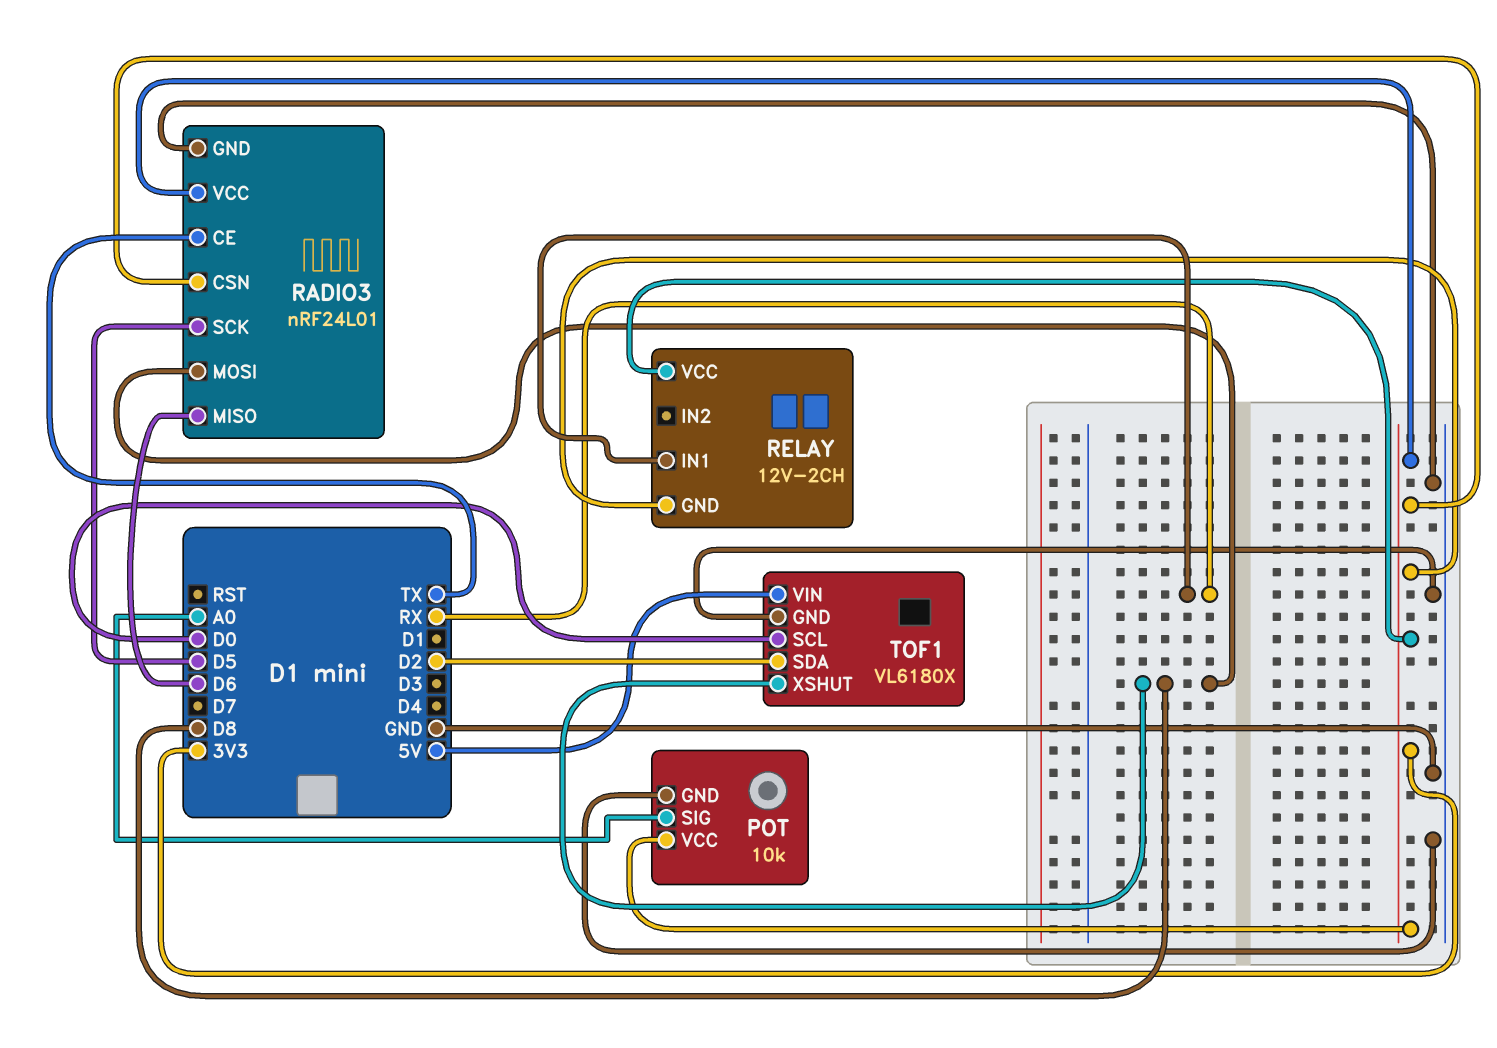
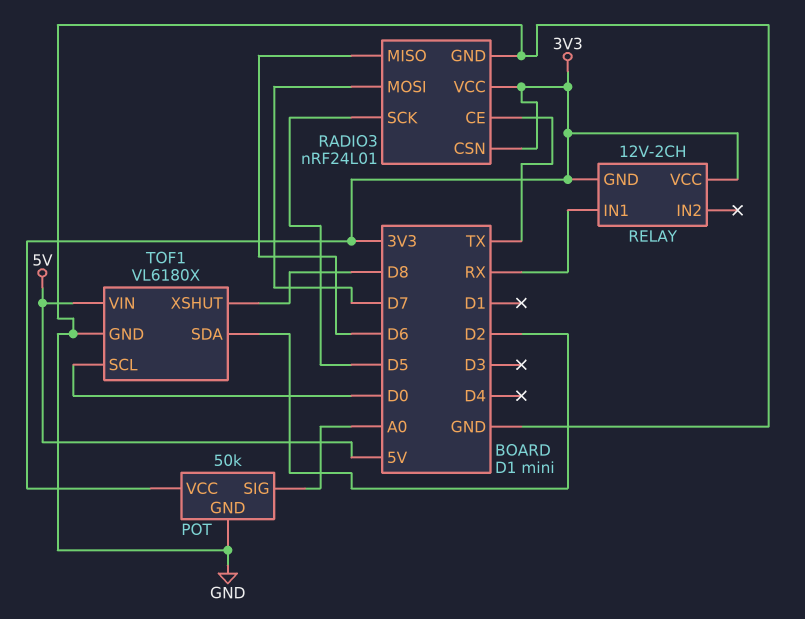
POT: 10k -> 50k
RADIO3 pin MOSI: D8 -> D7

